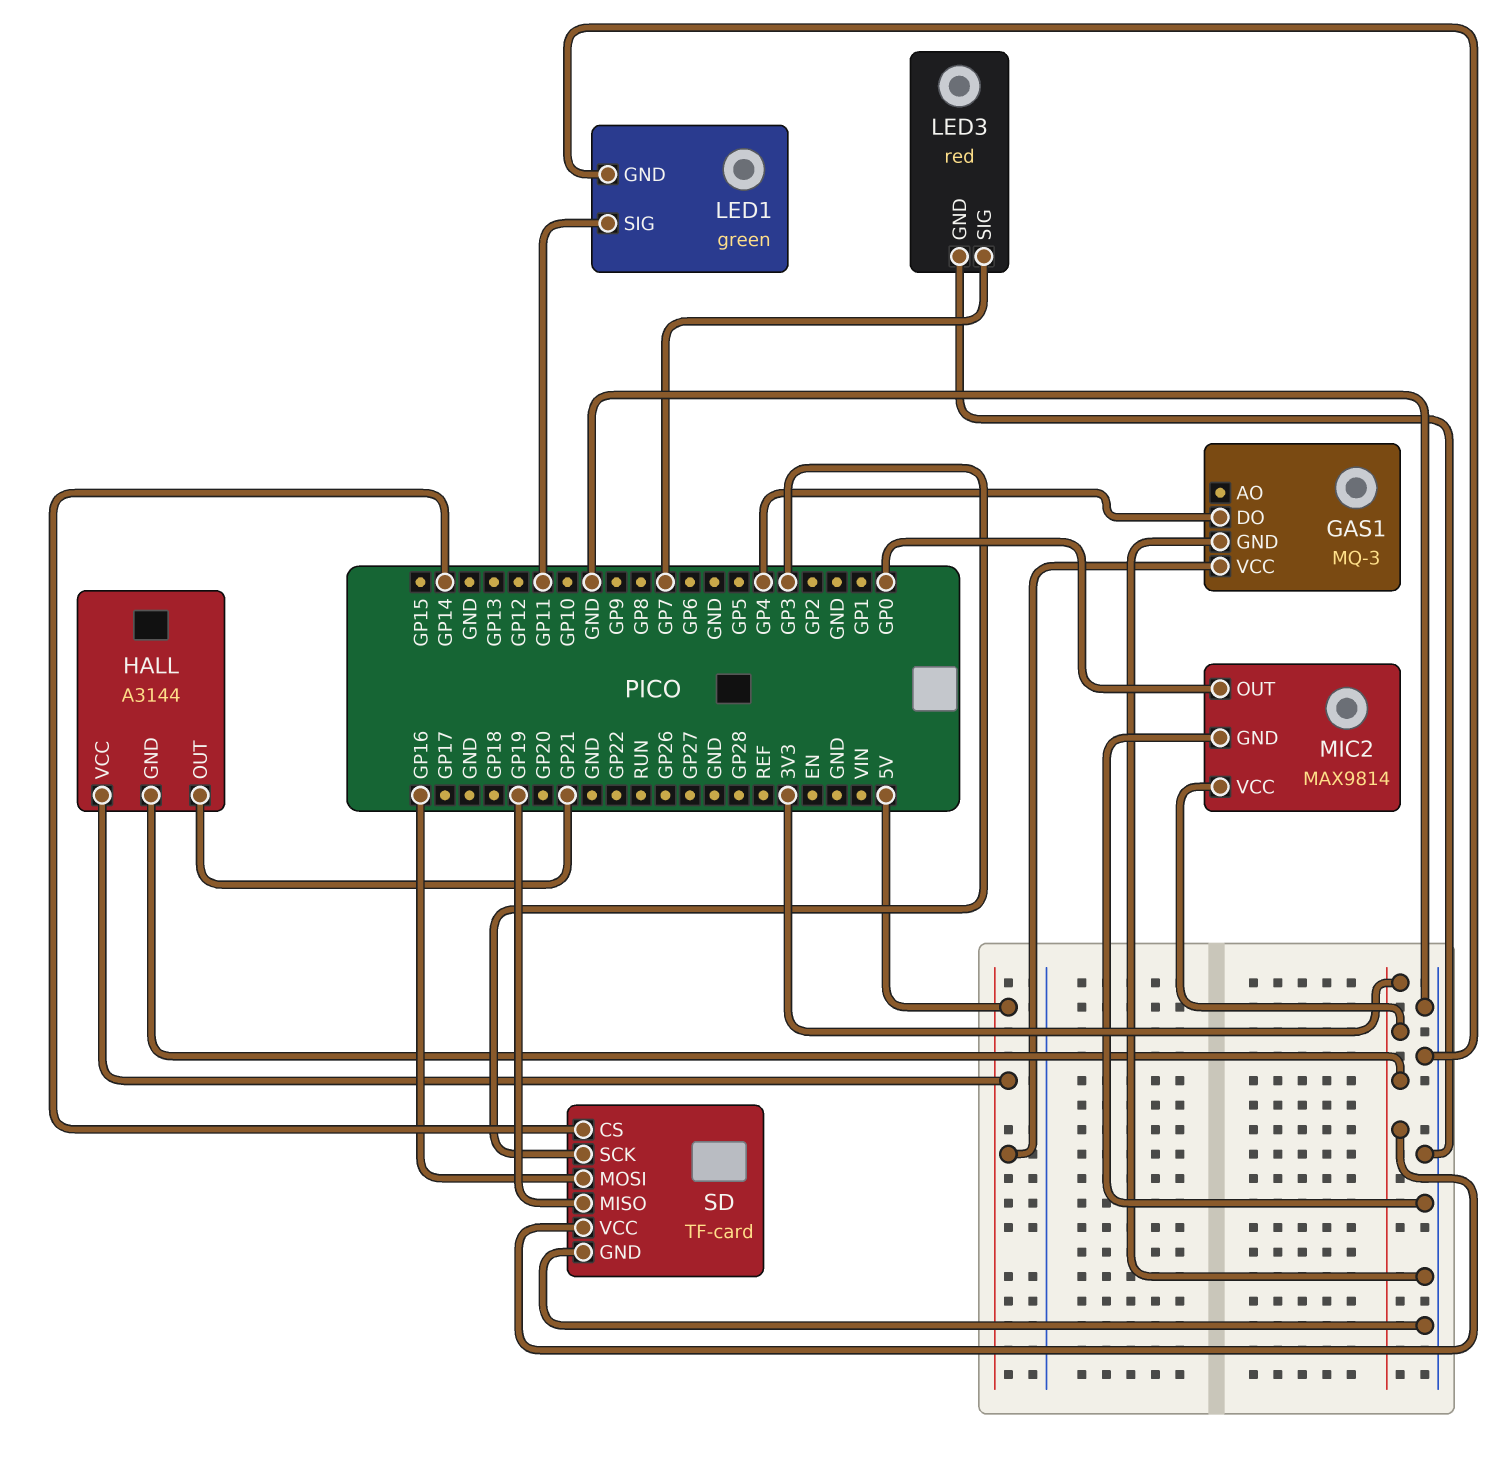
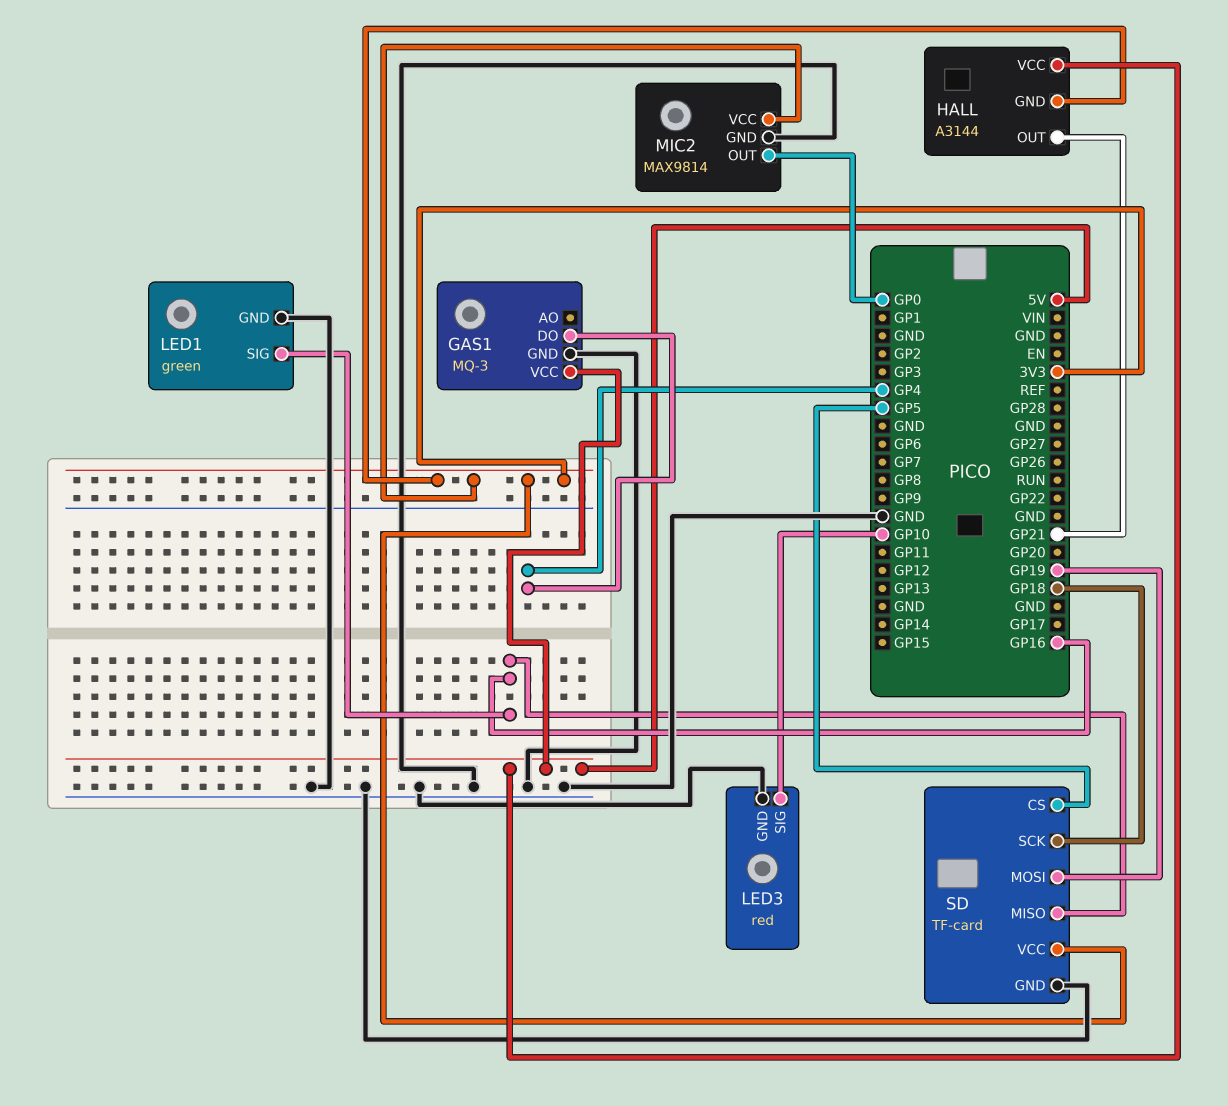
LED1 pin SIG: GP11 -> GP16
LED3 pin SIG: GP7 -> GP10
SD pin CS: GP14 -> GP5
SD pin MISO: GP19 -> GP16
SD pin MOSI: GP16 -> GP19
SD pin SCK: GP3 -> GP18

